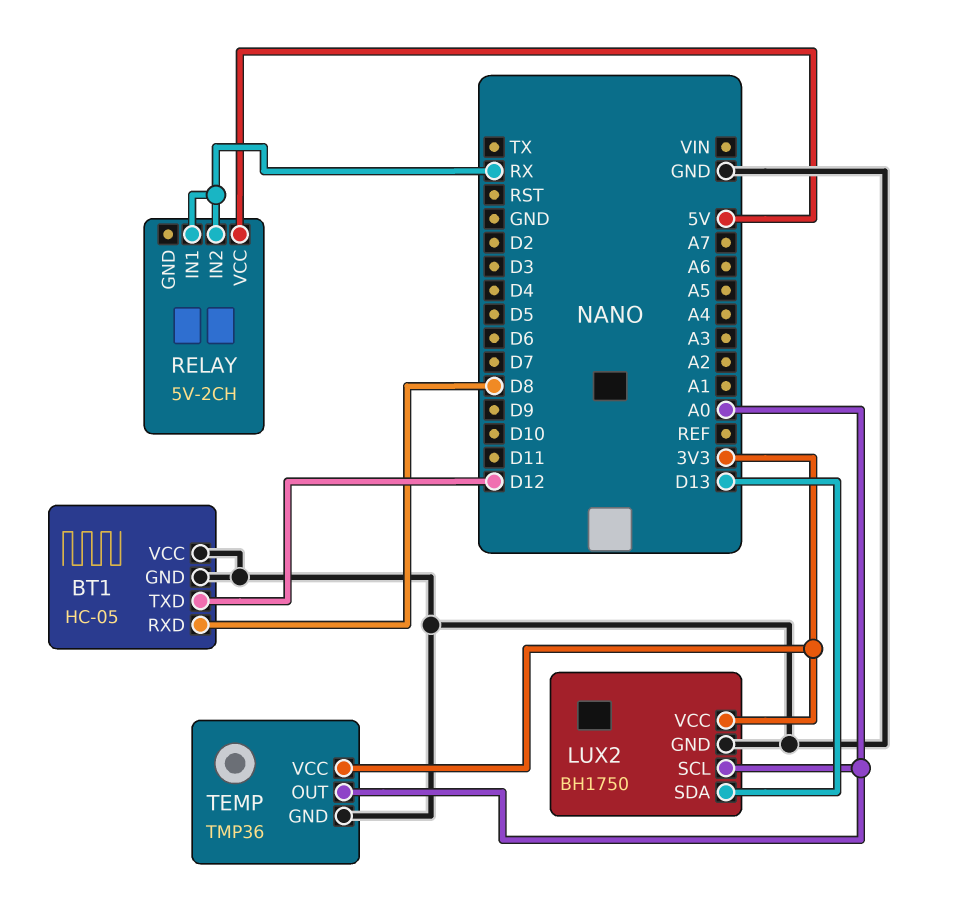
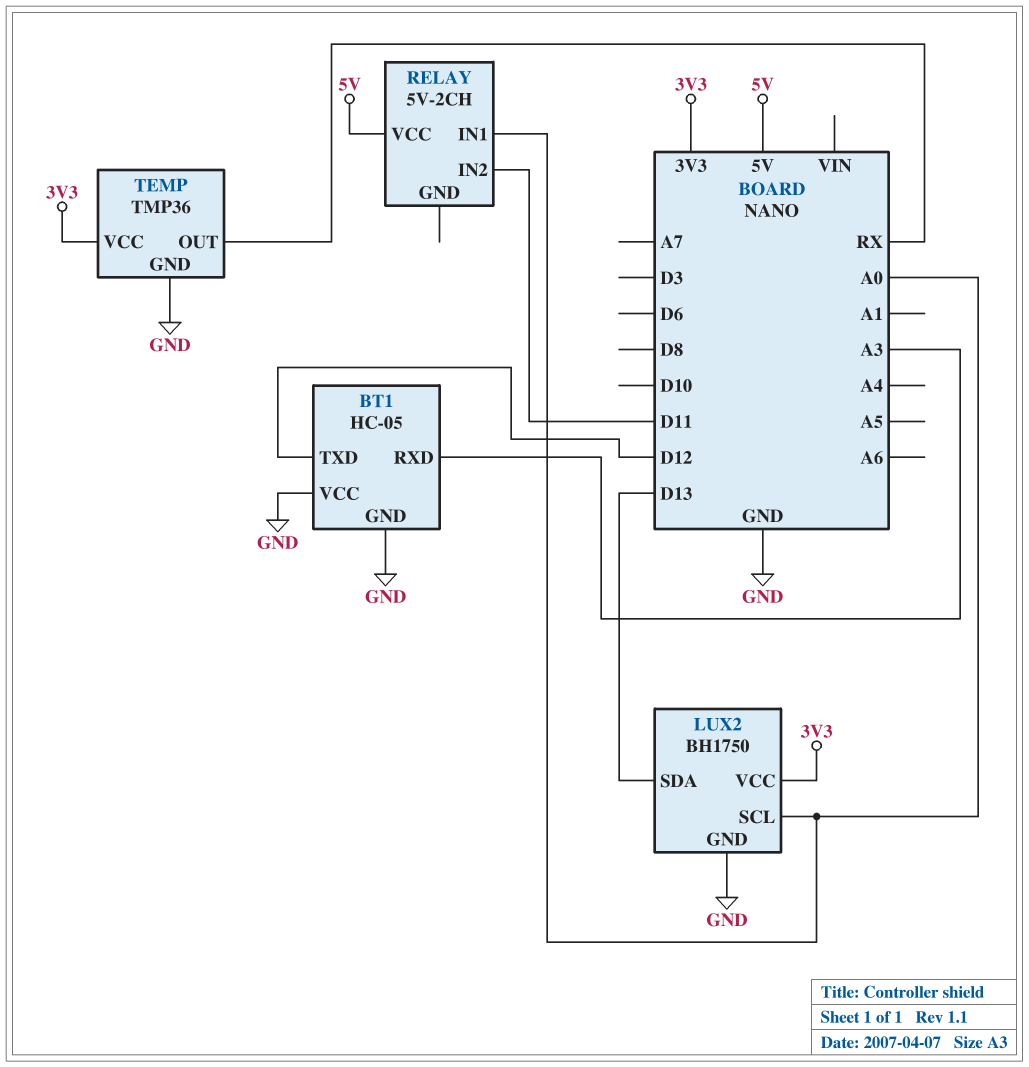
BT1 pin RXD: D8 -> A3
RELAY pin IN1: RX -> A0
RELAY pin IN2: RX -> D11
TEMP pin OUT: A0 -> RX

